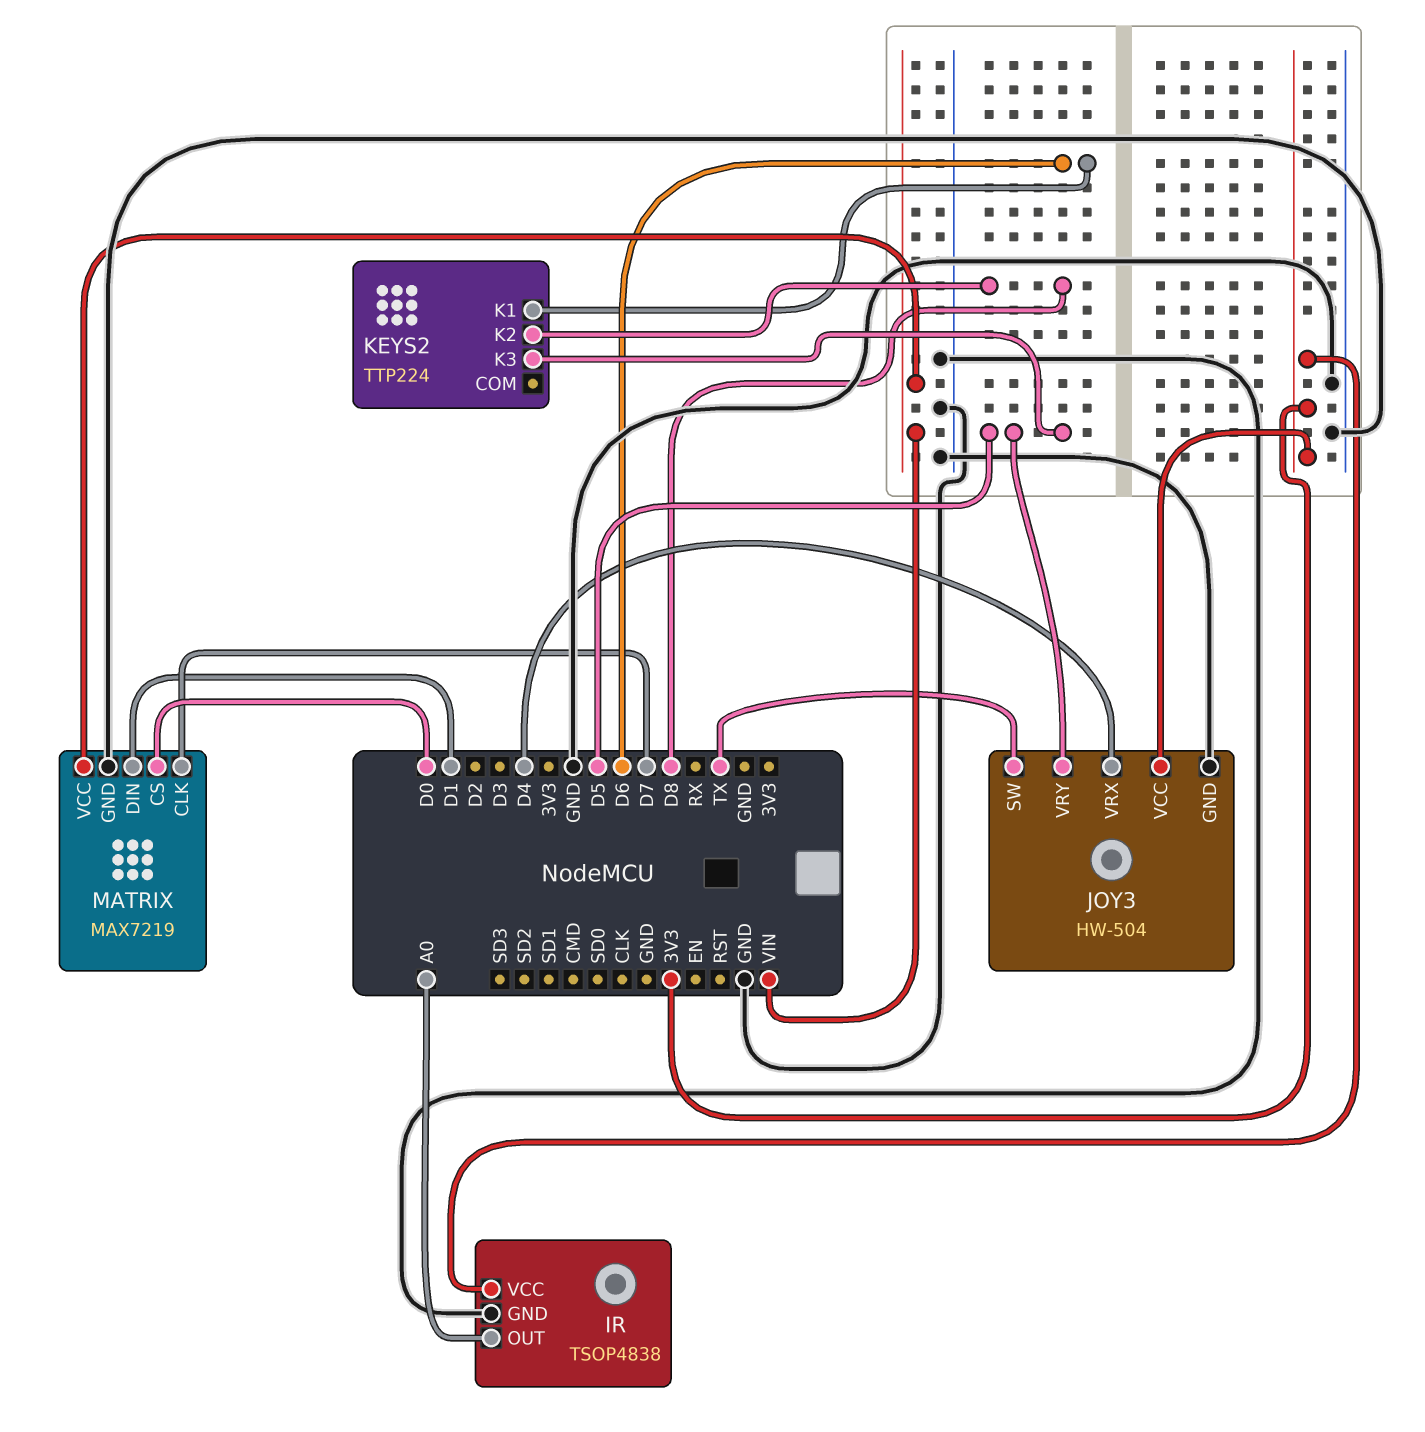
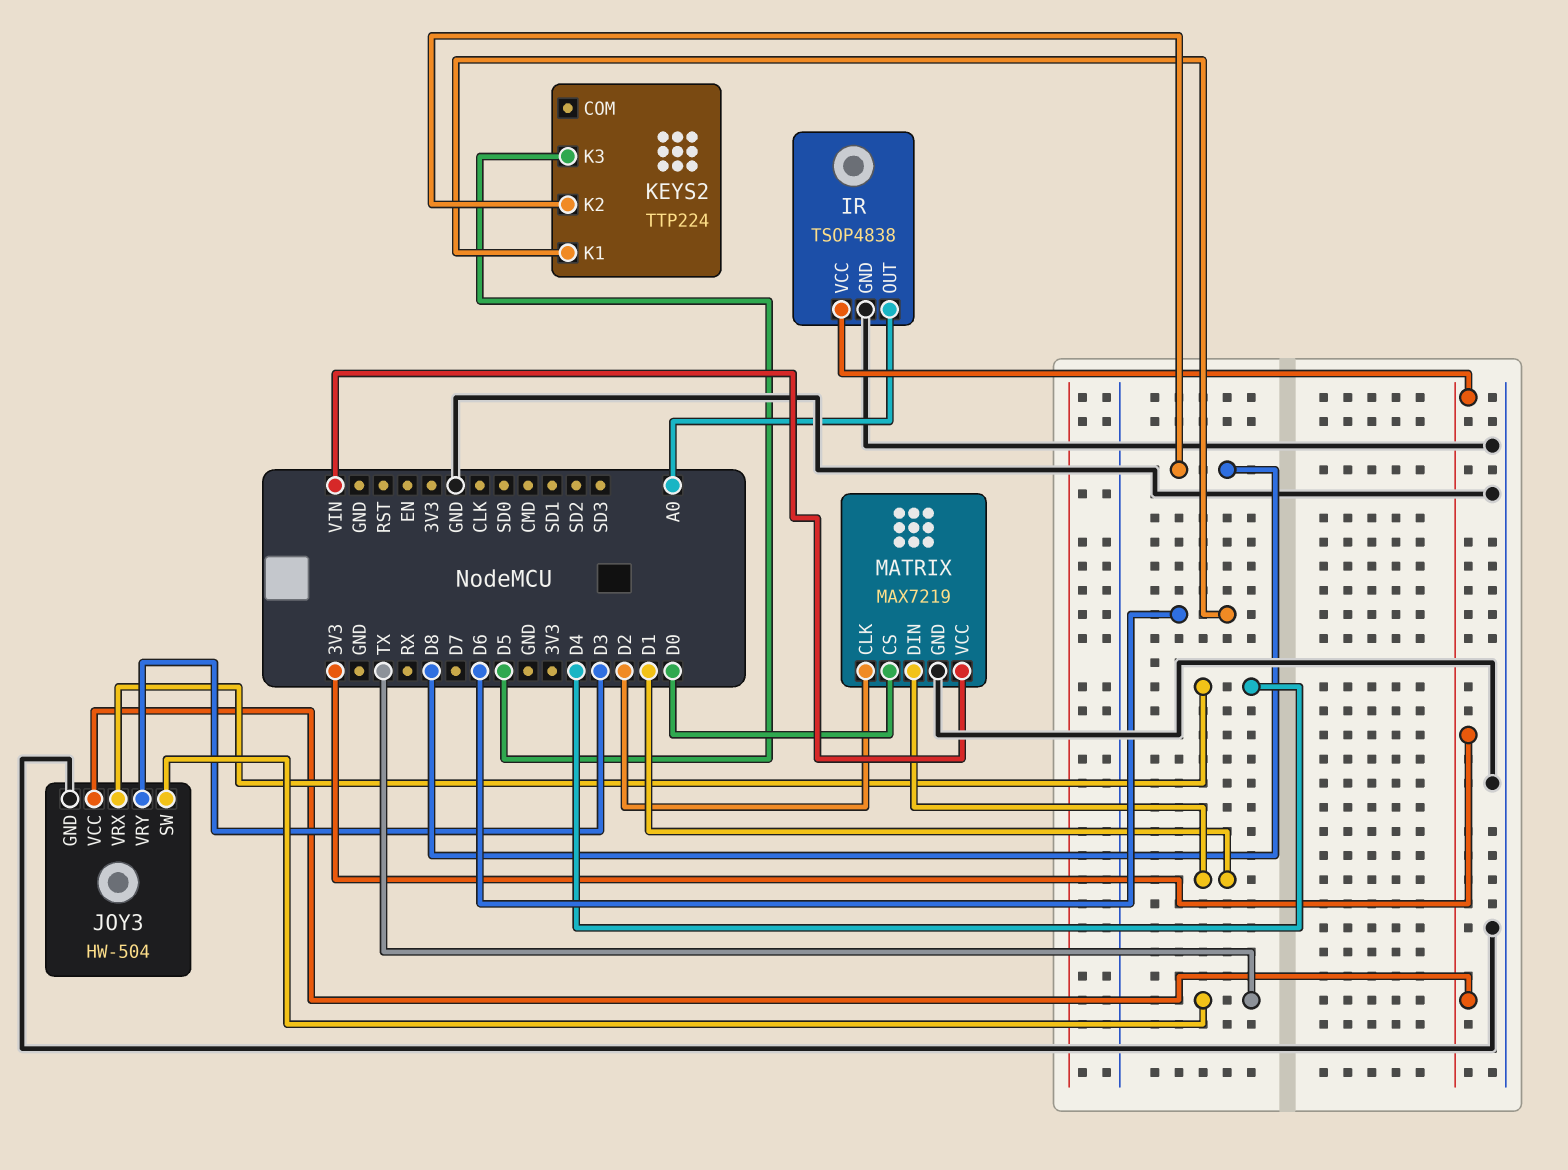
JOY3 pin VRY: D5 -> D3
MATRIX pin CLK: D7 -> D2

